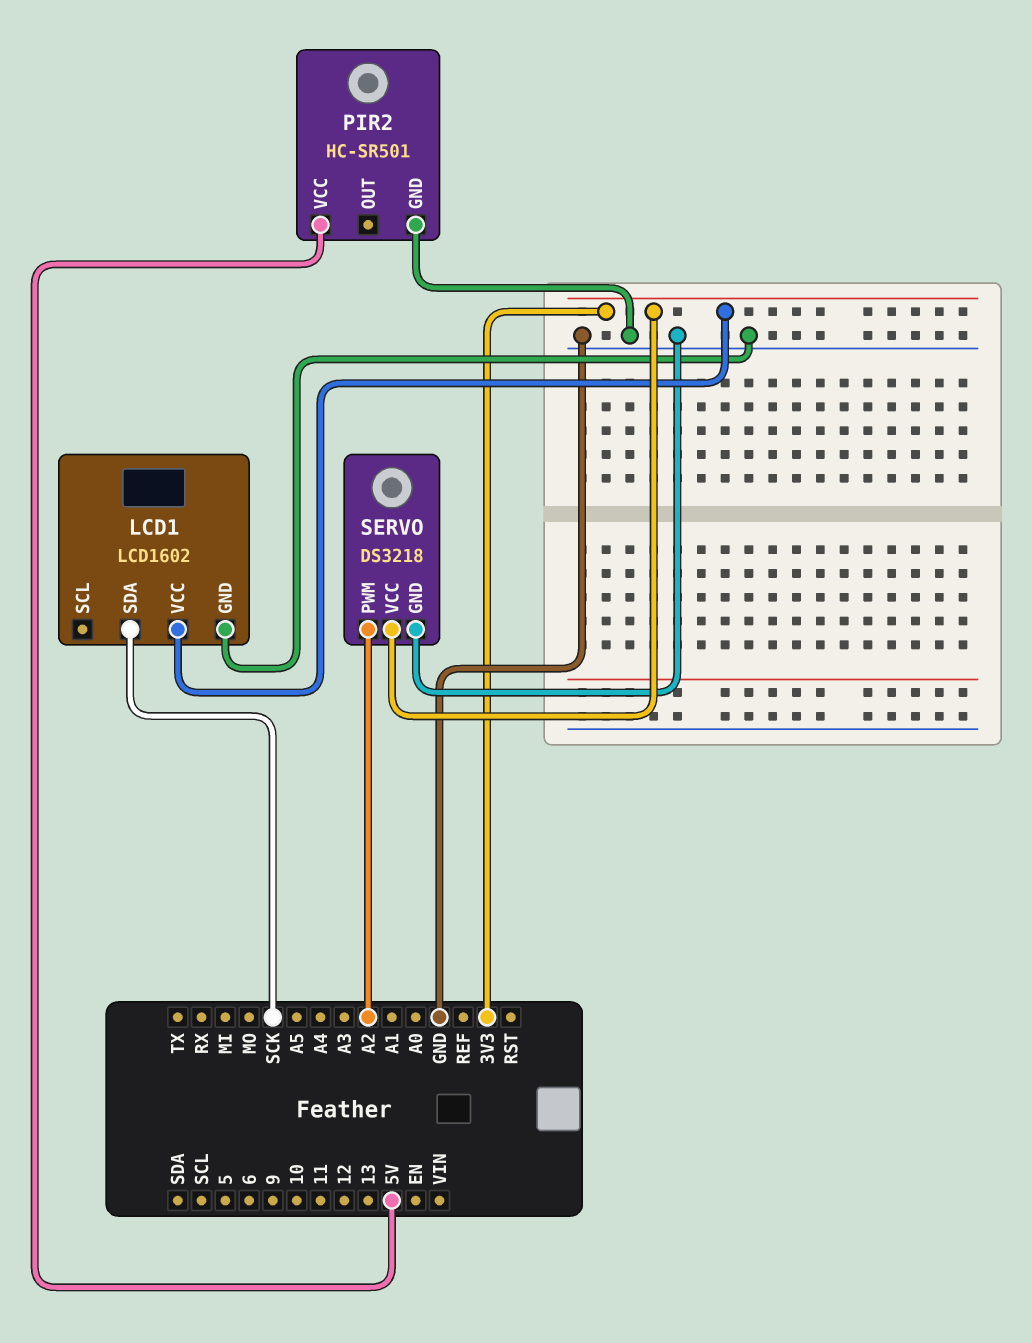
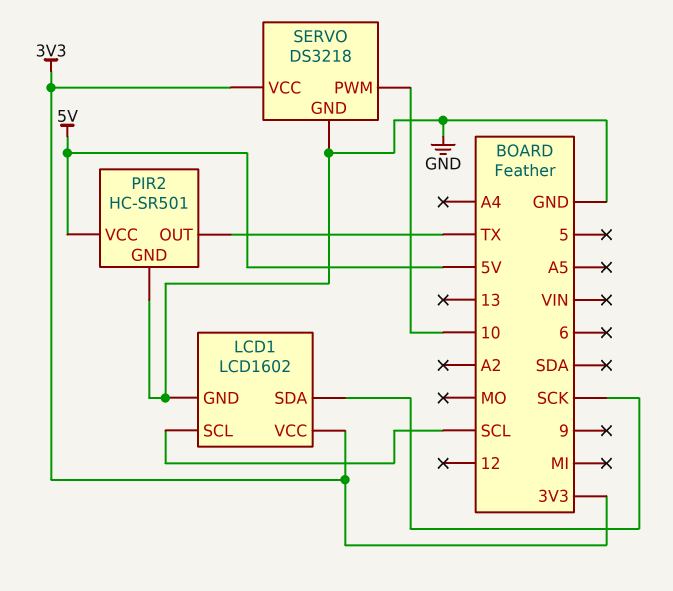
LCD1 pin SCL: none -> SCL
PIR2 pin OUT: none -> TX
SERVO pin PWM: A2 -> 10

